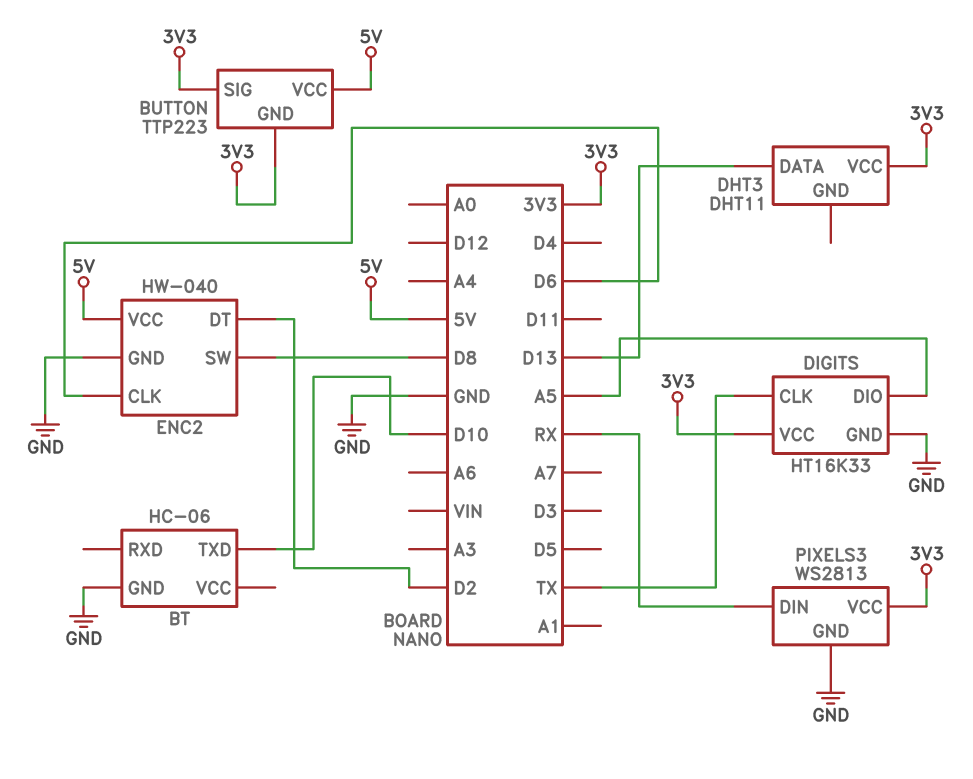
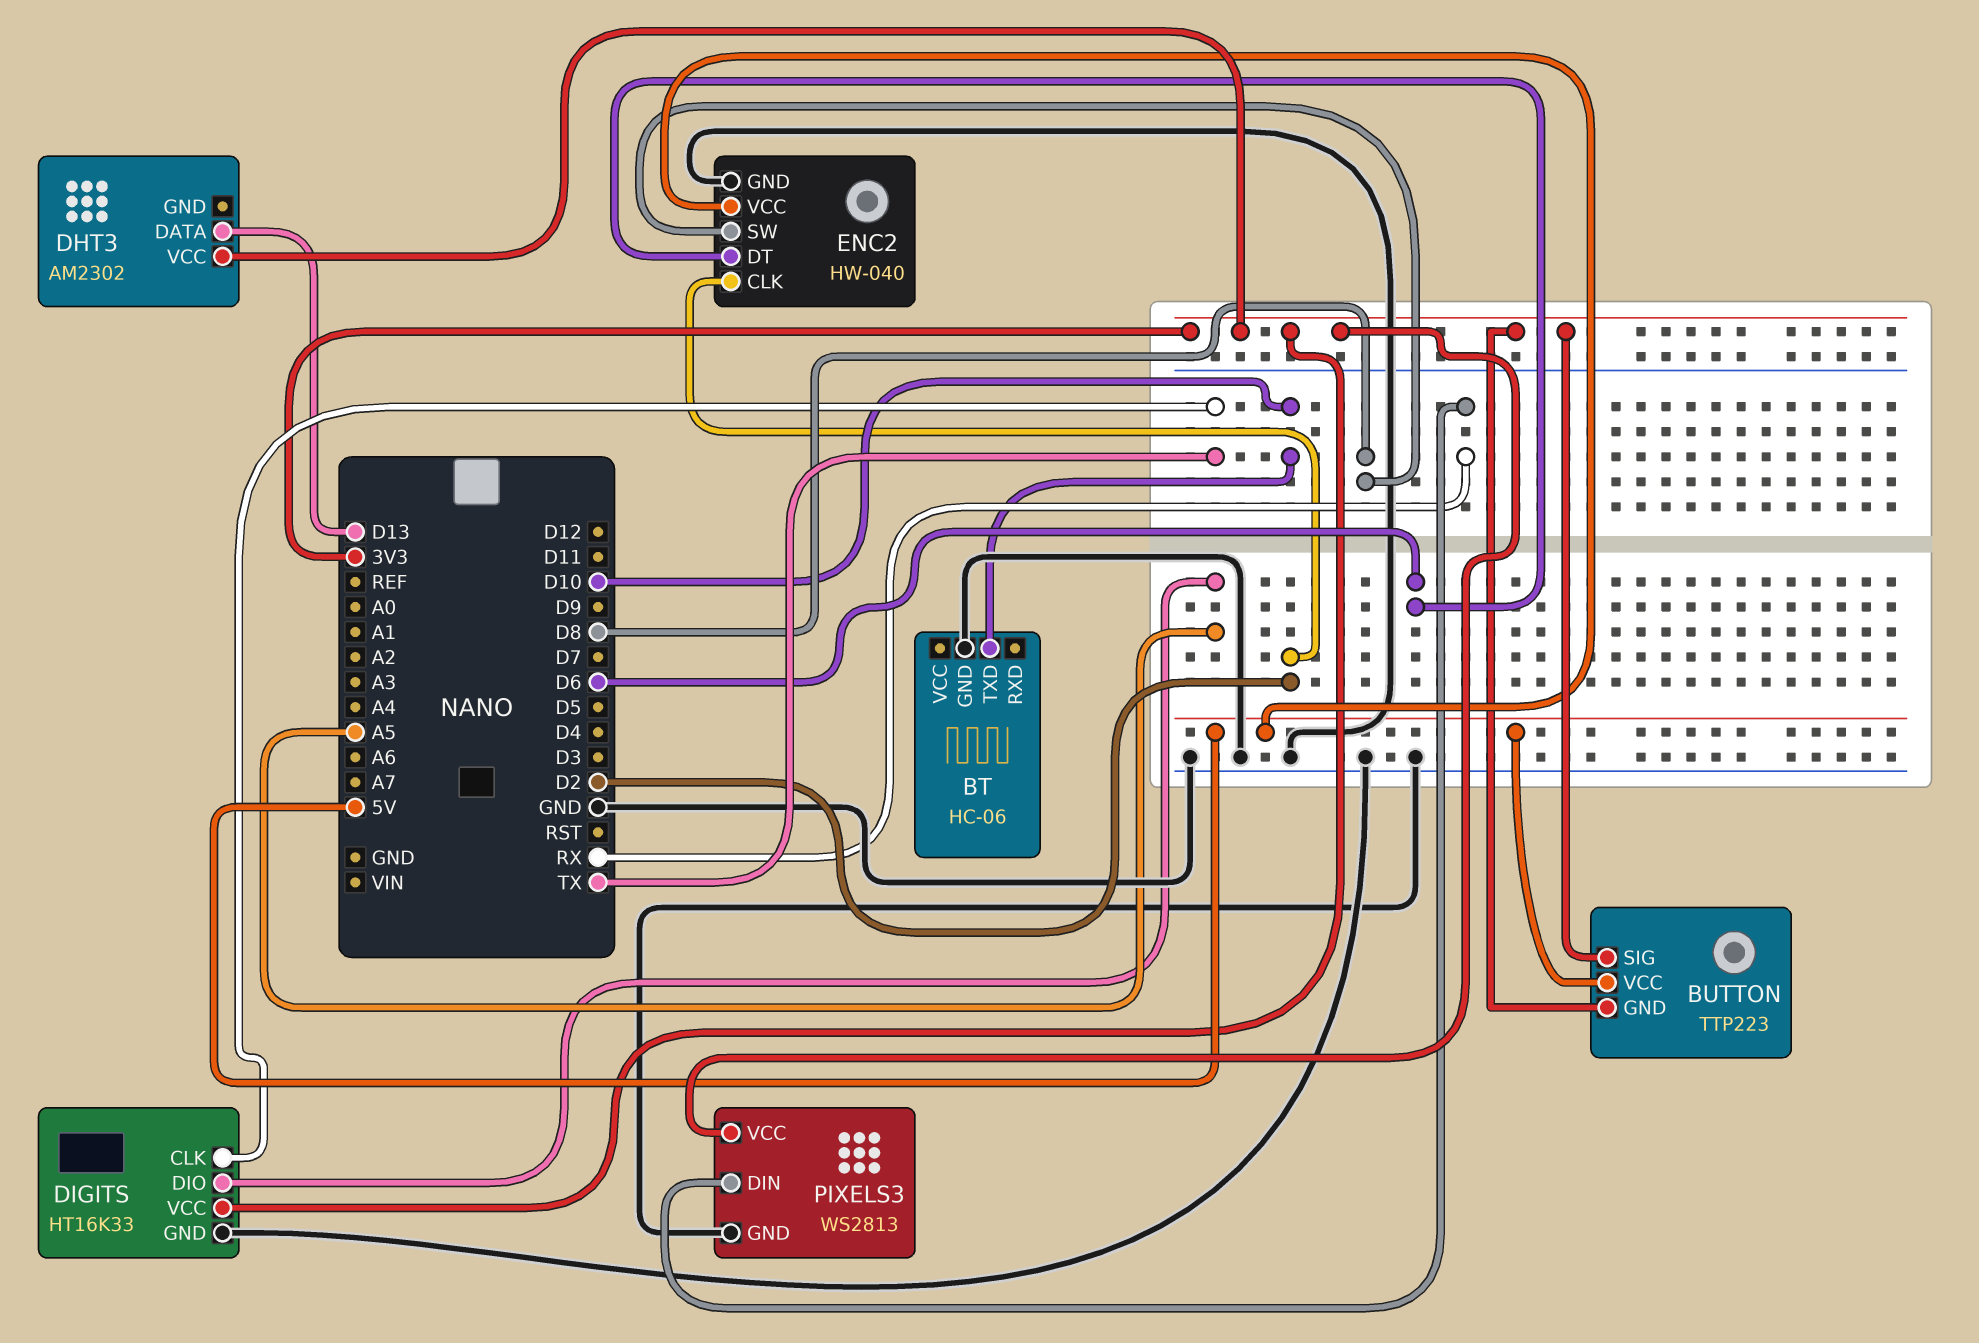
DHT3: DHT11 -> AM2302
ENC2 pin CLK: D6 -> D2
ENC2 pin DT: D2 -> D6

